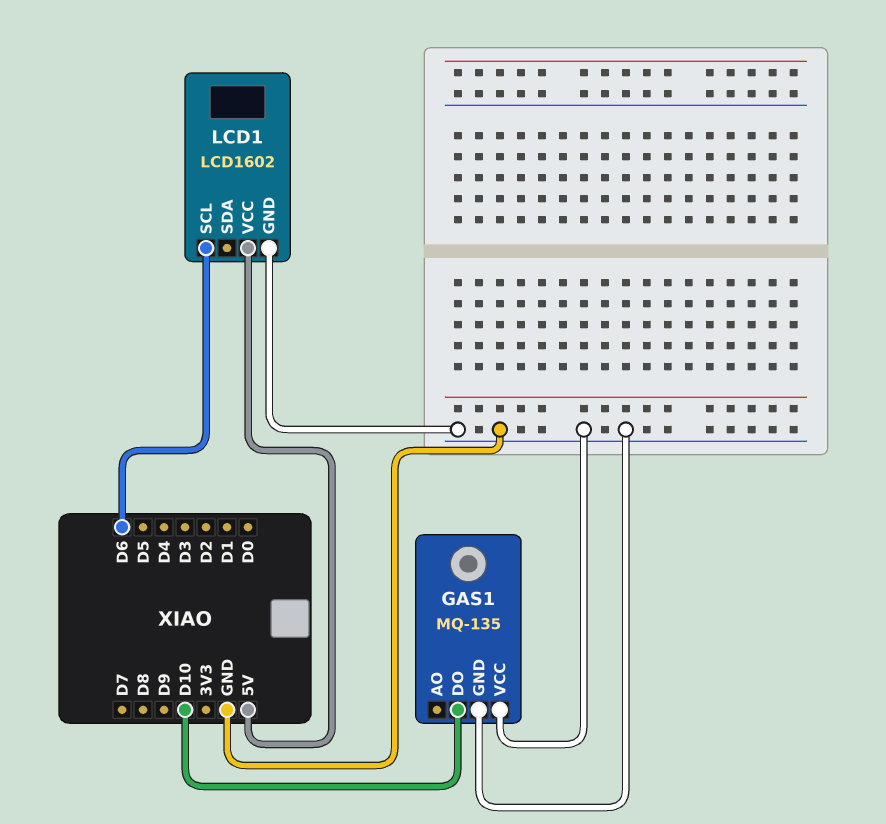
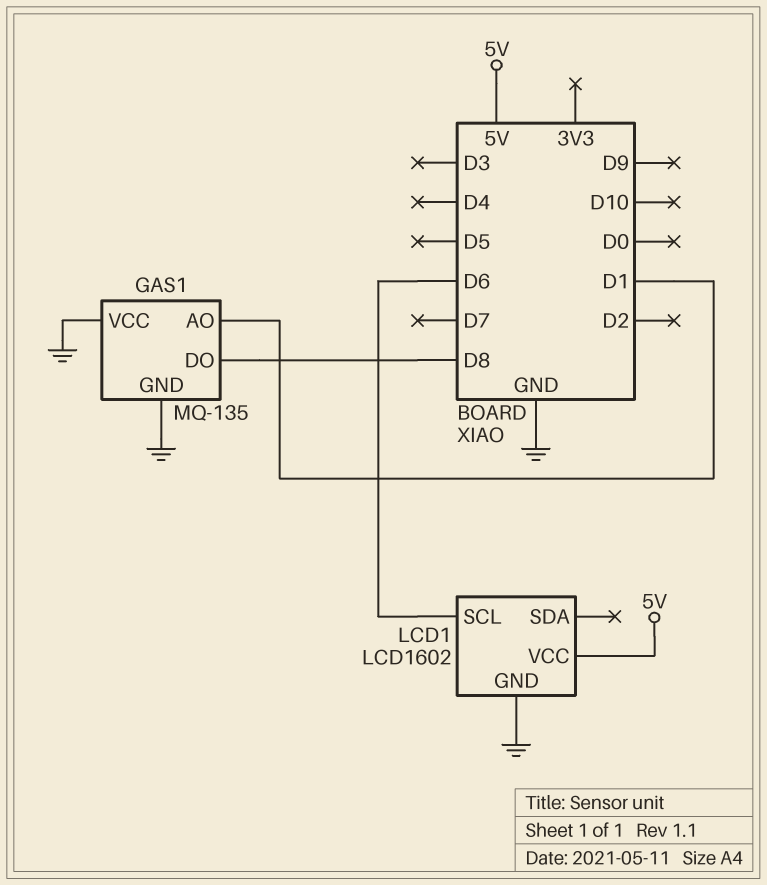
GAS1 pin AO: none -> D1
GAS1 pin DO: D10 -> D8

